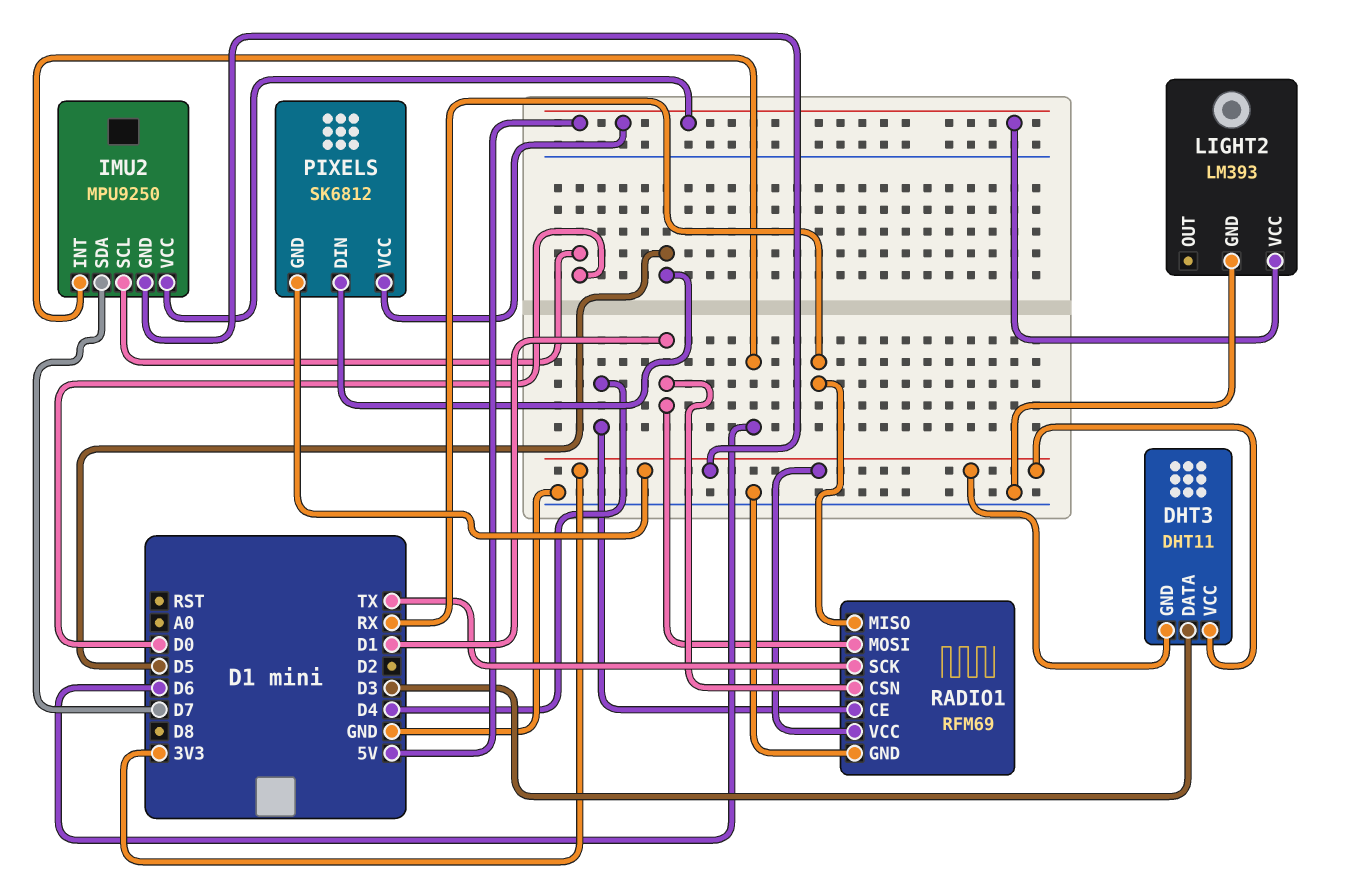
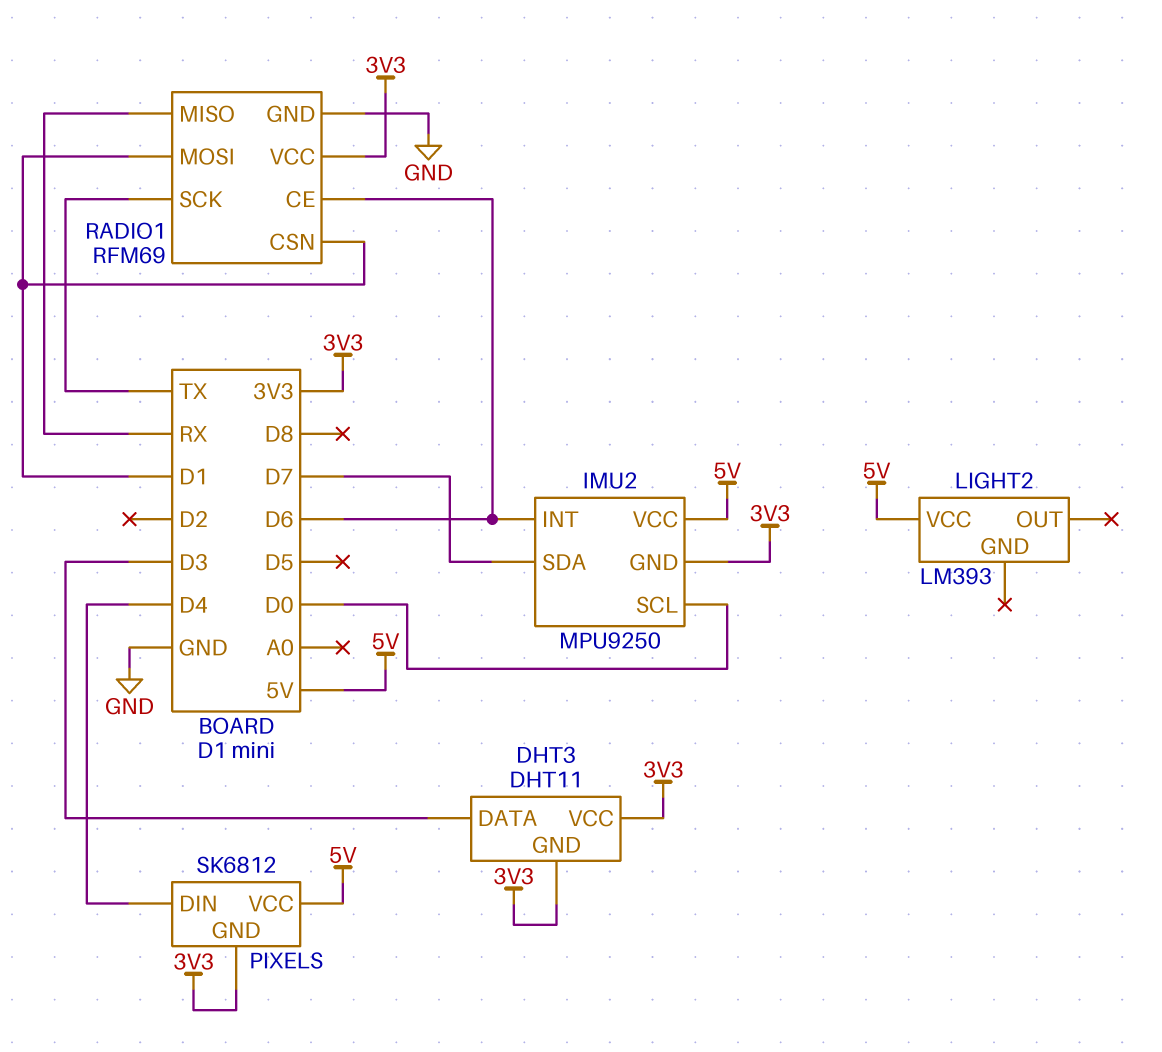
LIGHT2 pin GND: GND -> none
PIXELS pin DIN: D5 -> D4
RADIO1 pin CE: D4 -> D6

